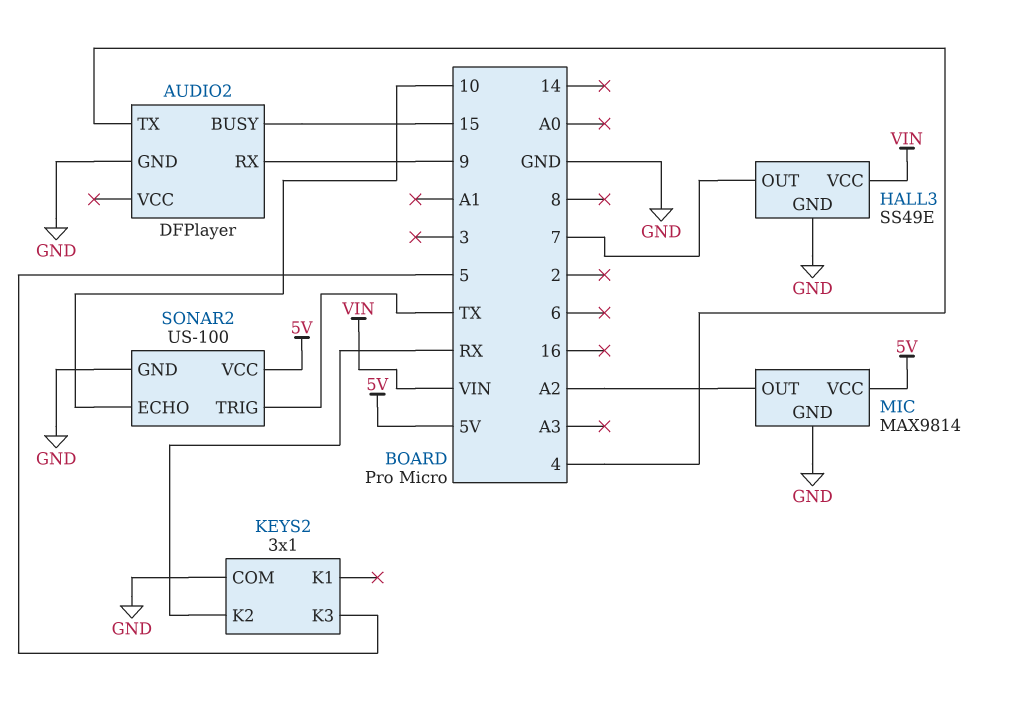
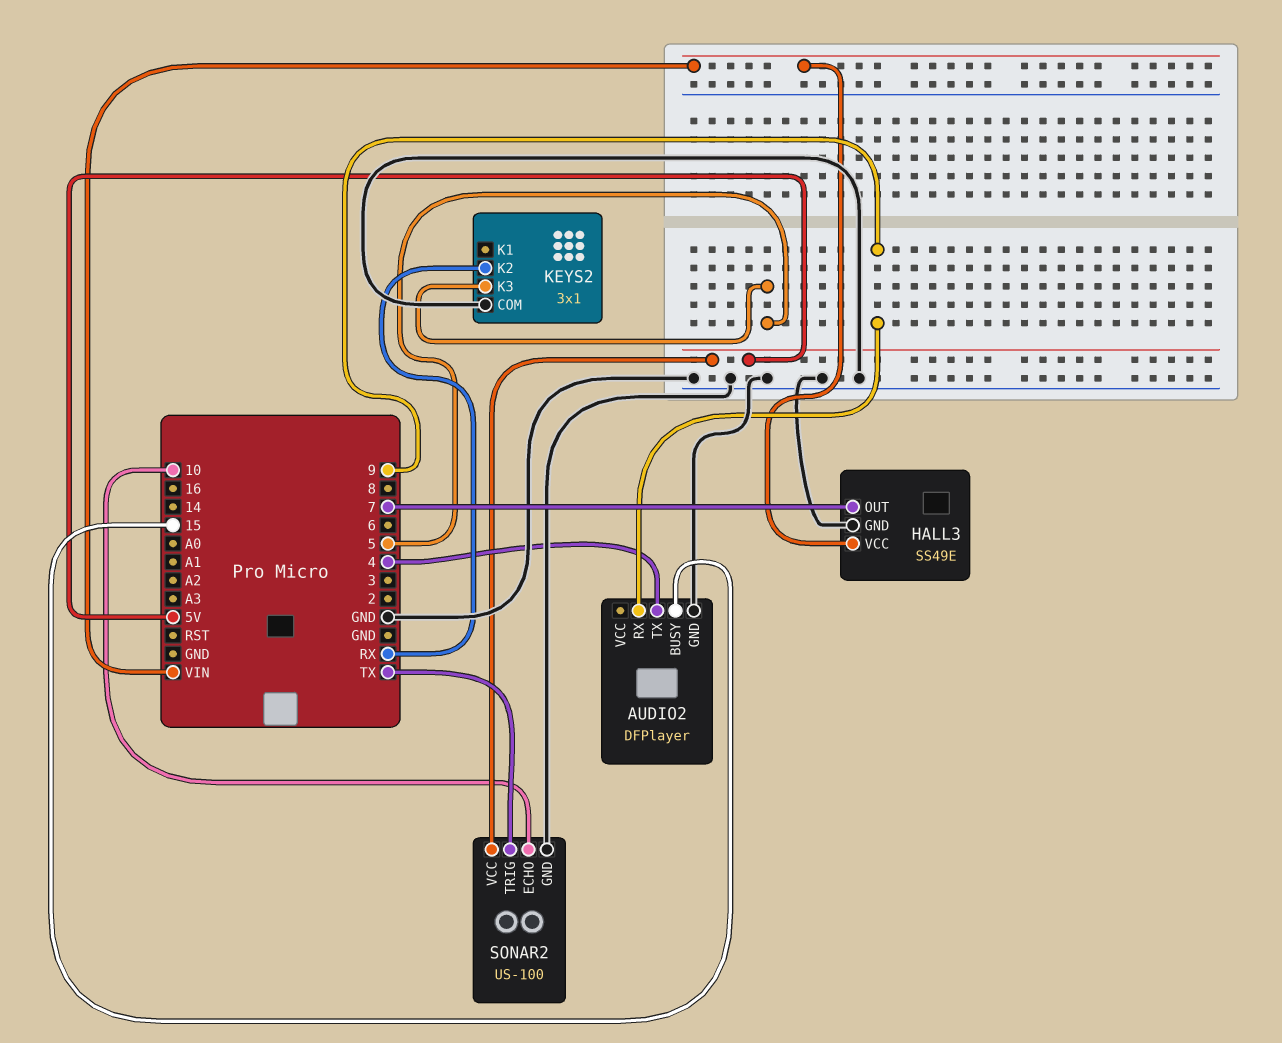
MIC: MAX9814 -> none
MIC pin GND: GND -> none
MIC pin OUT: A2 -> none
MIC pin VCC: 5V -> none

